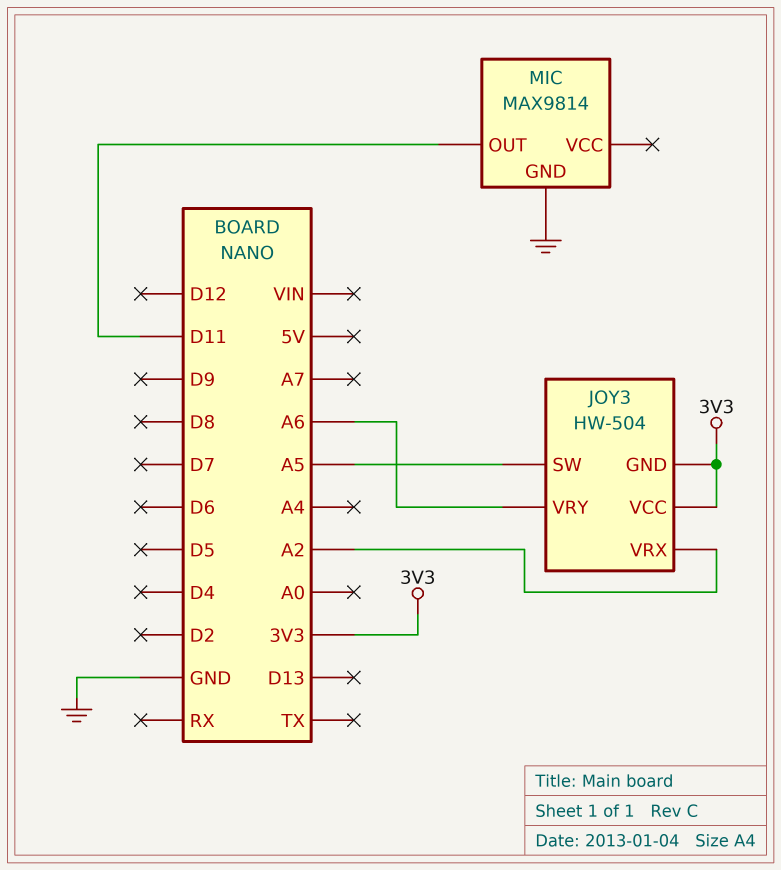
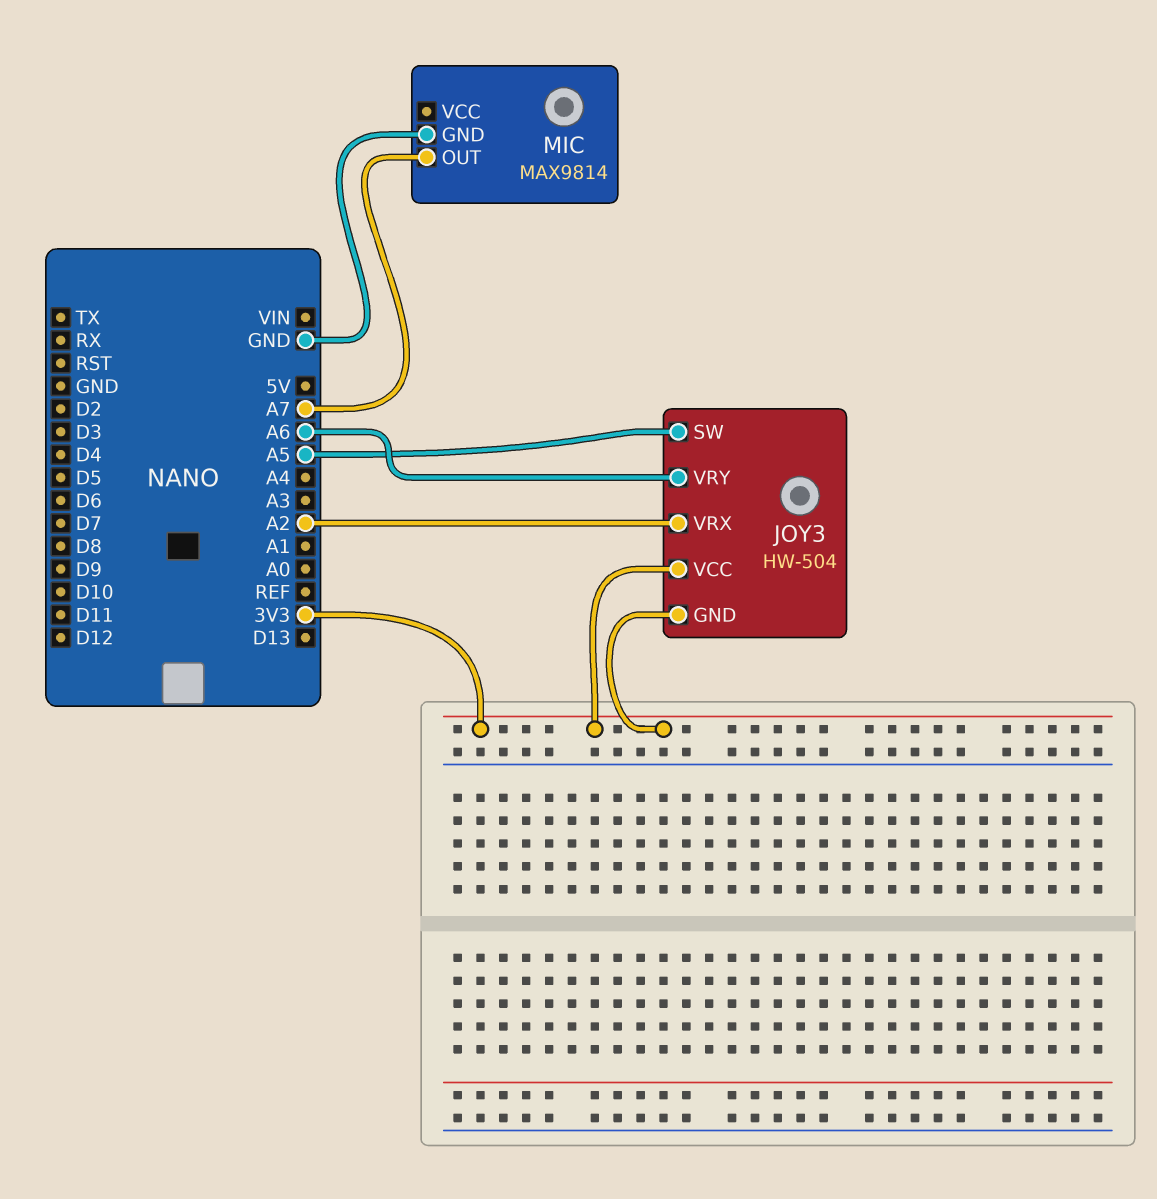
MIC pin OUT: D11 -> A7

